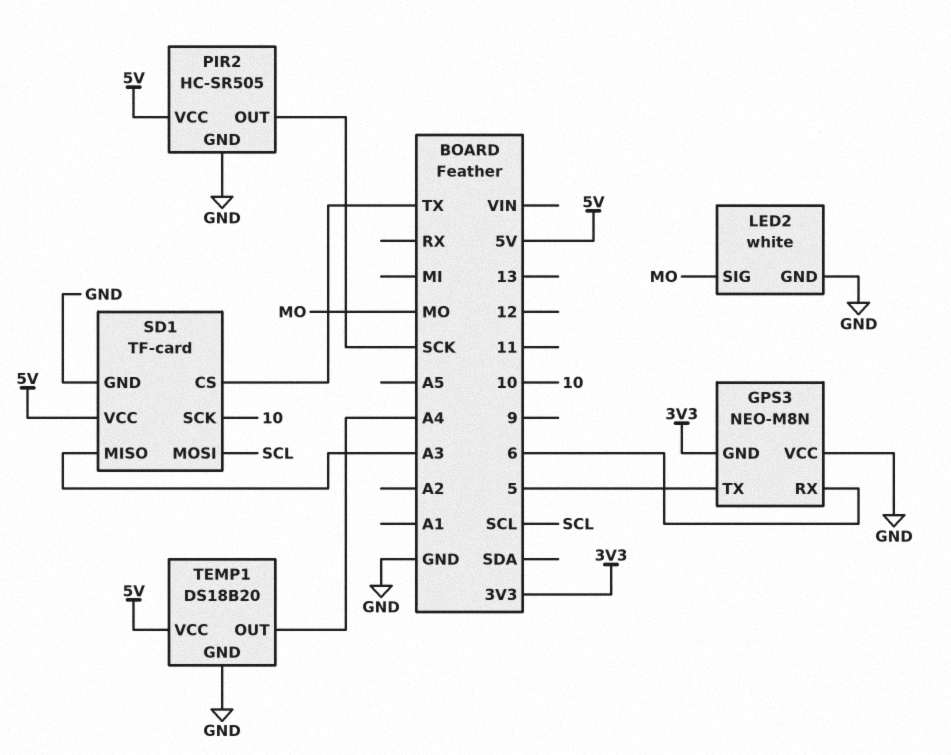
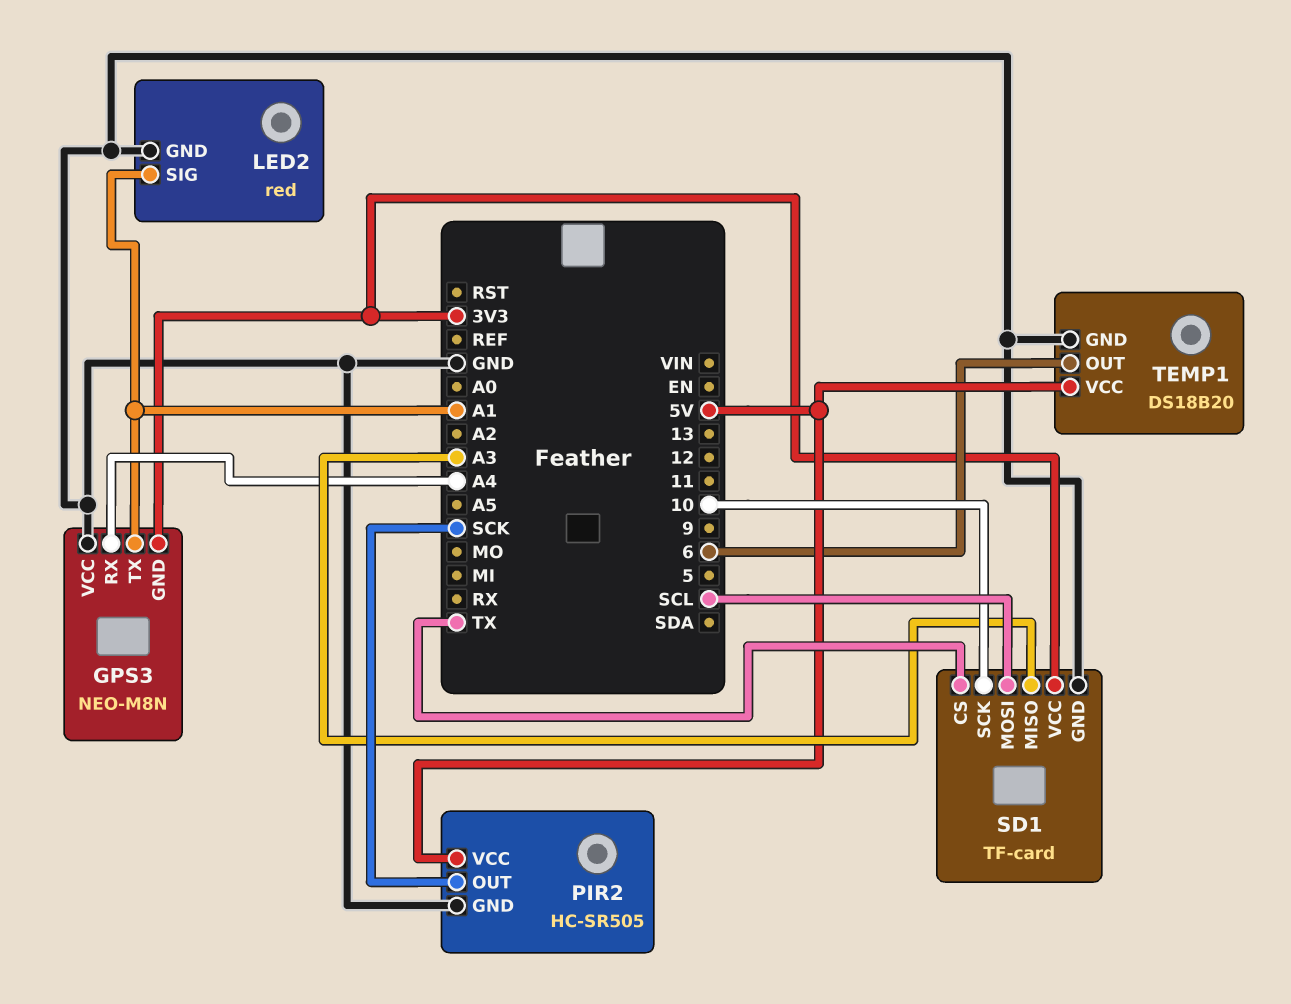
GPS3 pin RX: 6 -> A4
GPS3 pin TX: 5 -> A1
LED2: white -> red
LED2 pin SIG: MO -> A1
SD1 pin VCC: 5V -> 3V3
TEMP1 pin OUT: A4 -> 6

